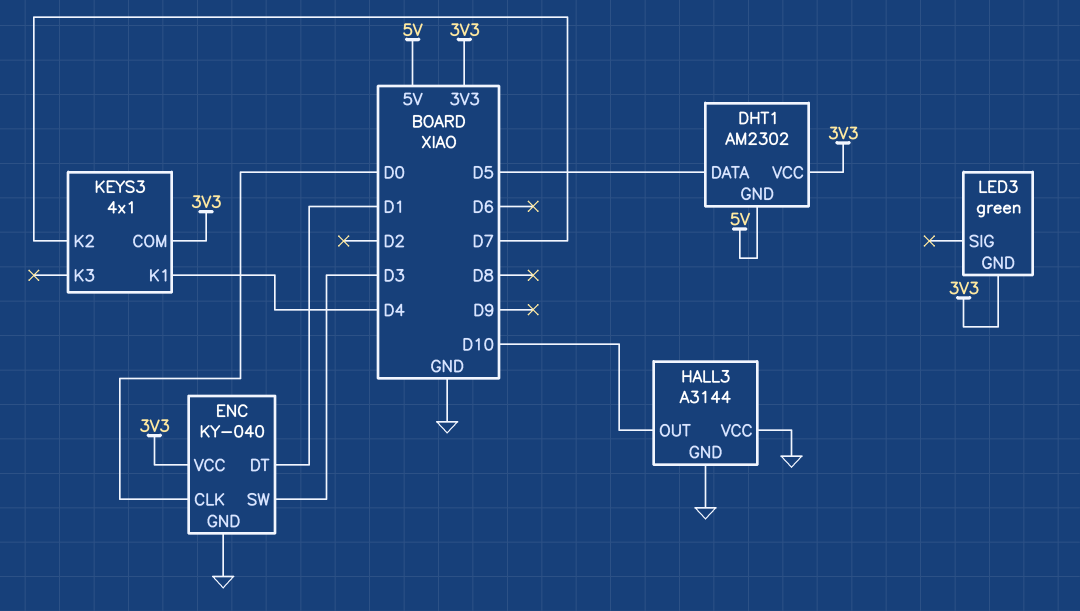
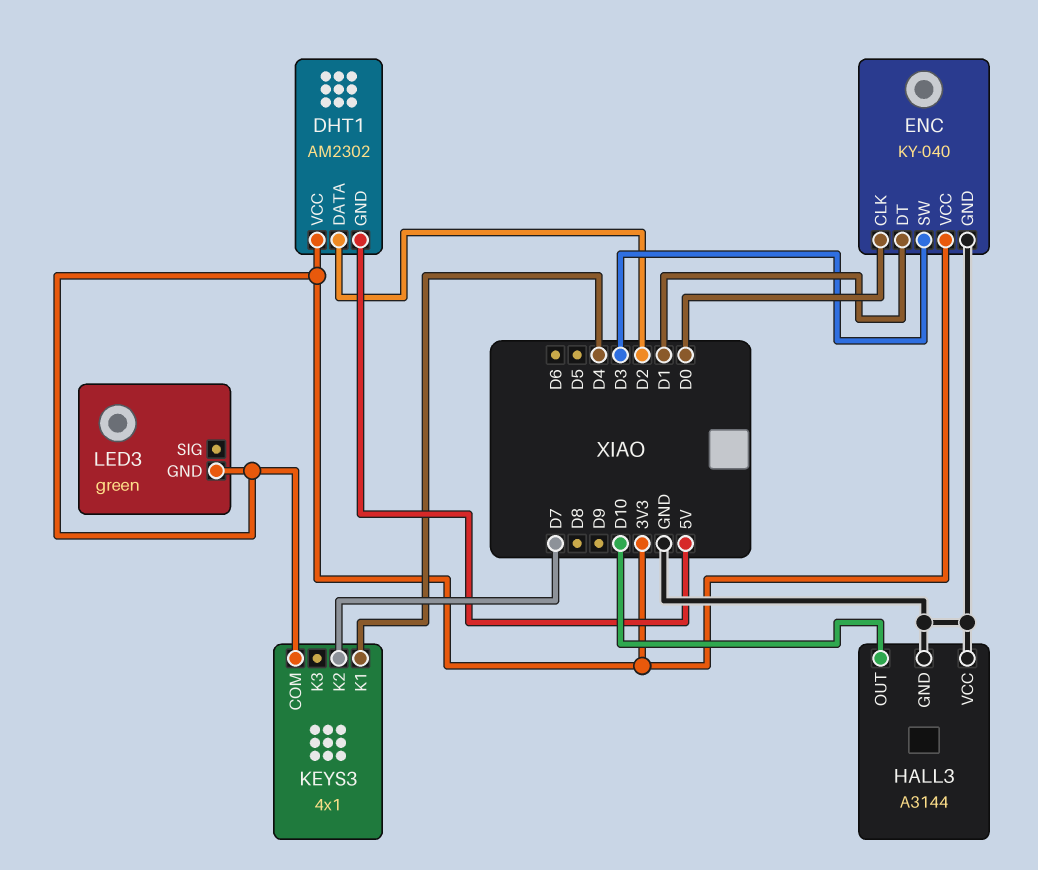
DHT1 pin DATA: D5 -> D2

